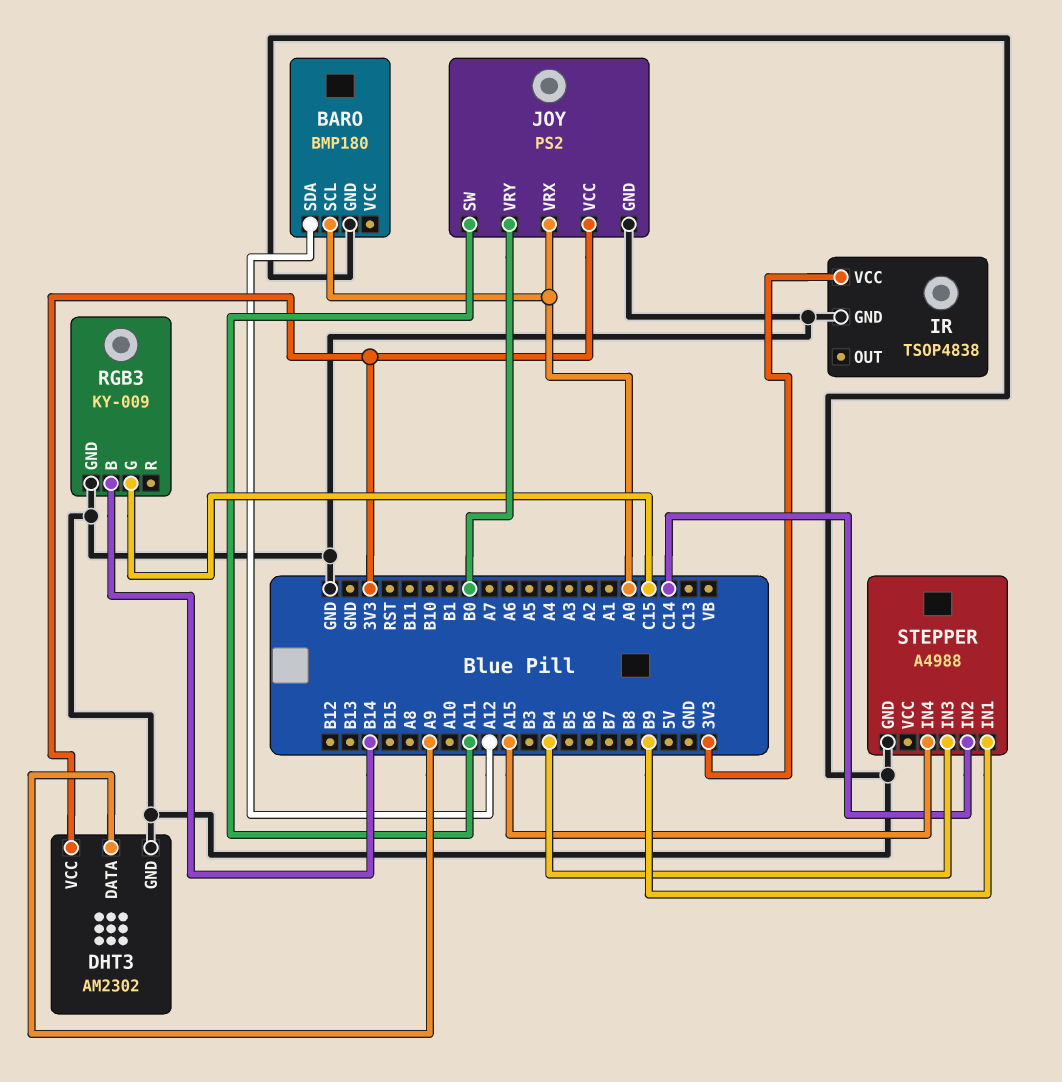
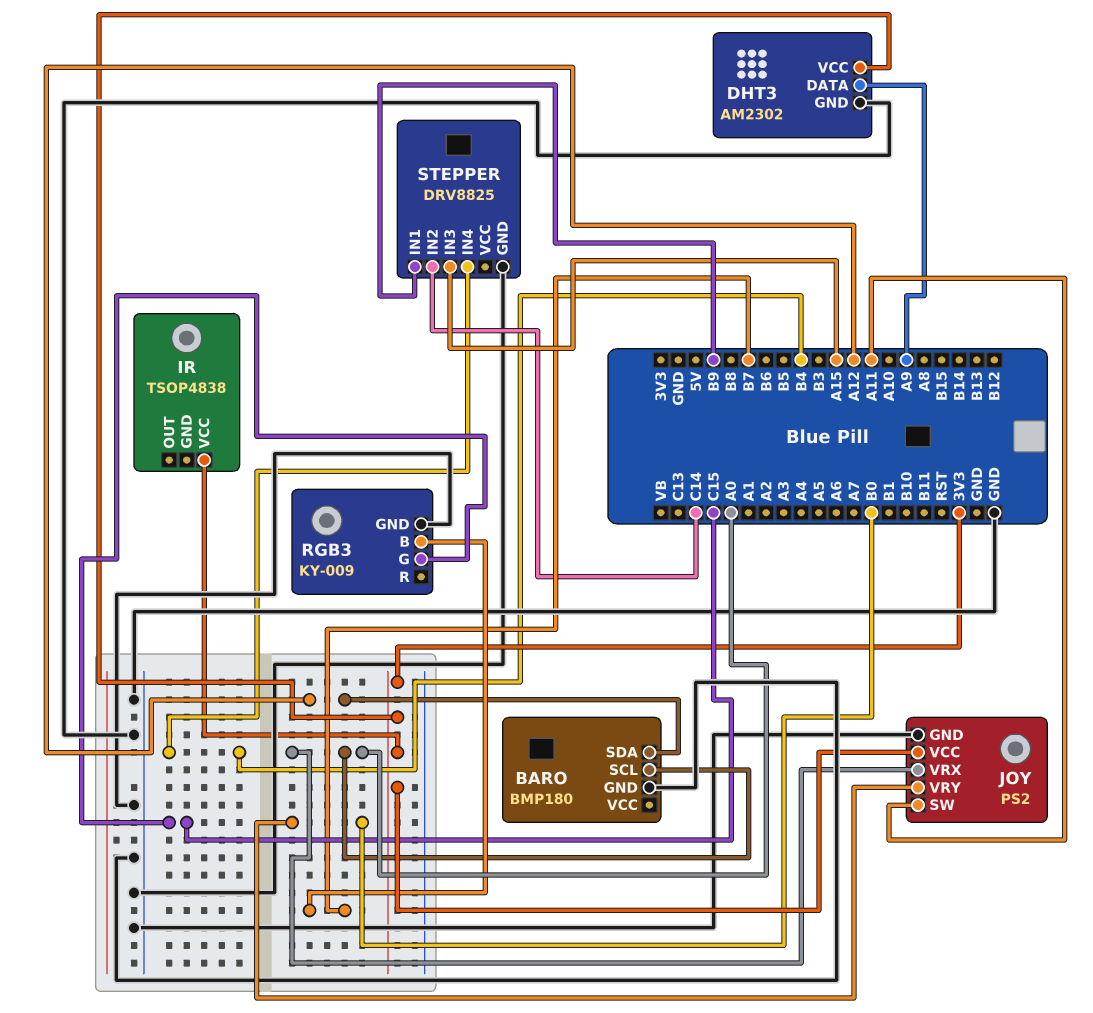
IR pin GND: GND -> none
RGB3 pin B: B14 -> B7
STEPPER: A4988 -> DRV8825
STEPPER pin IN3: B4 -> A15
STEPPER pin IN4: A15 -> B4

